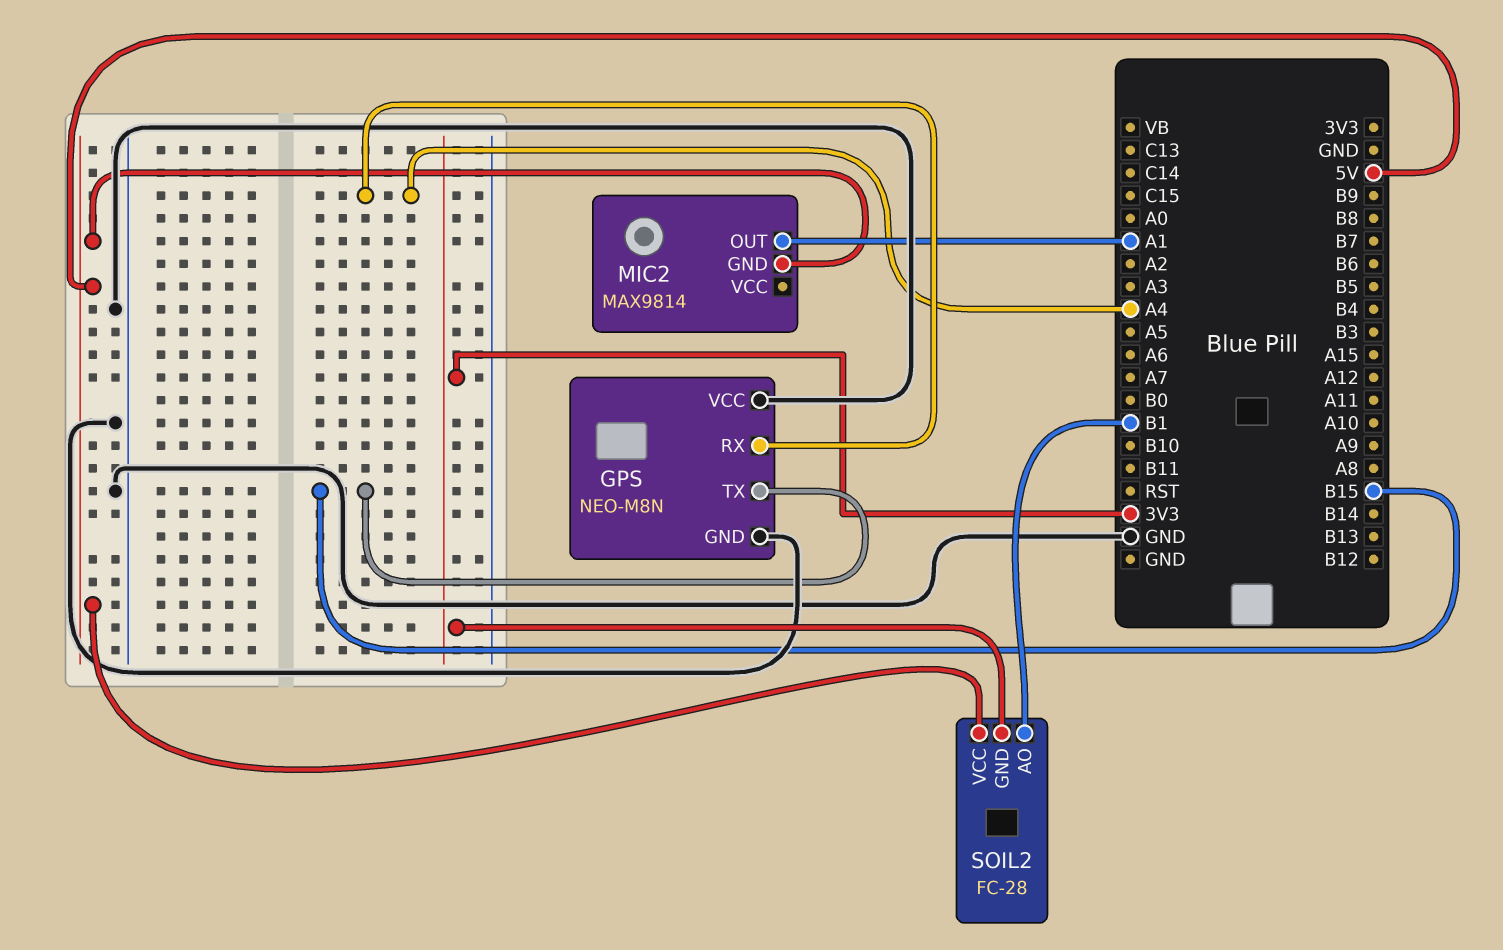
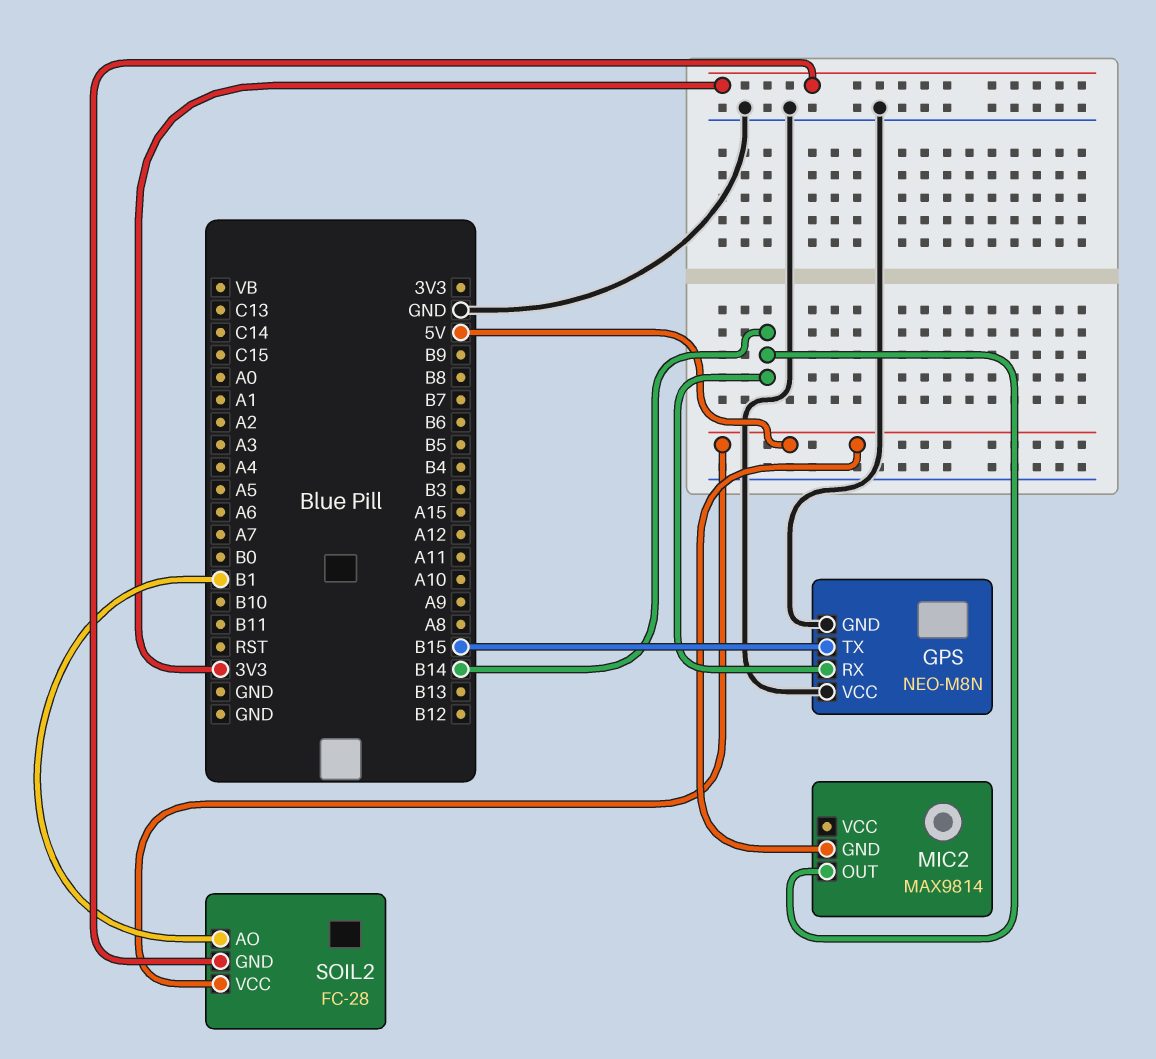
GPS pin RX: A4 -> B14
MIC2 pin OUT: A1 -> B14

